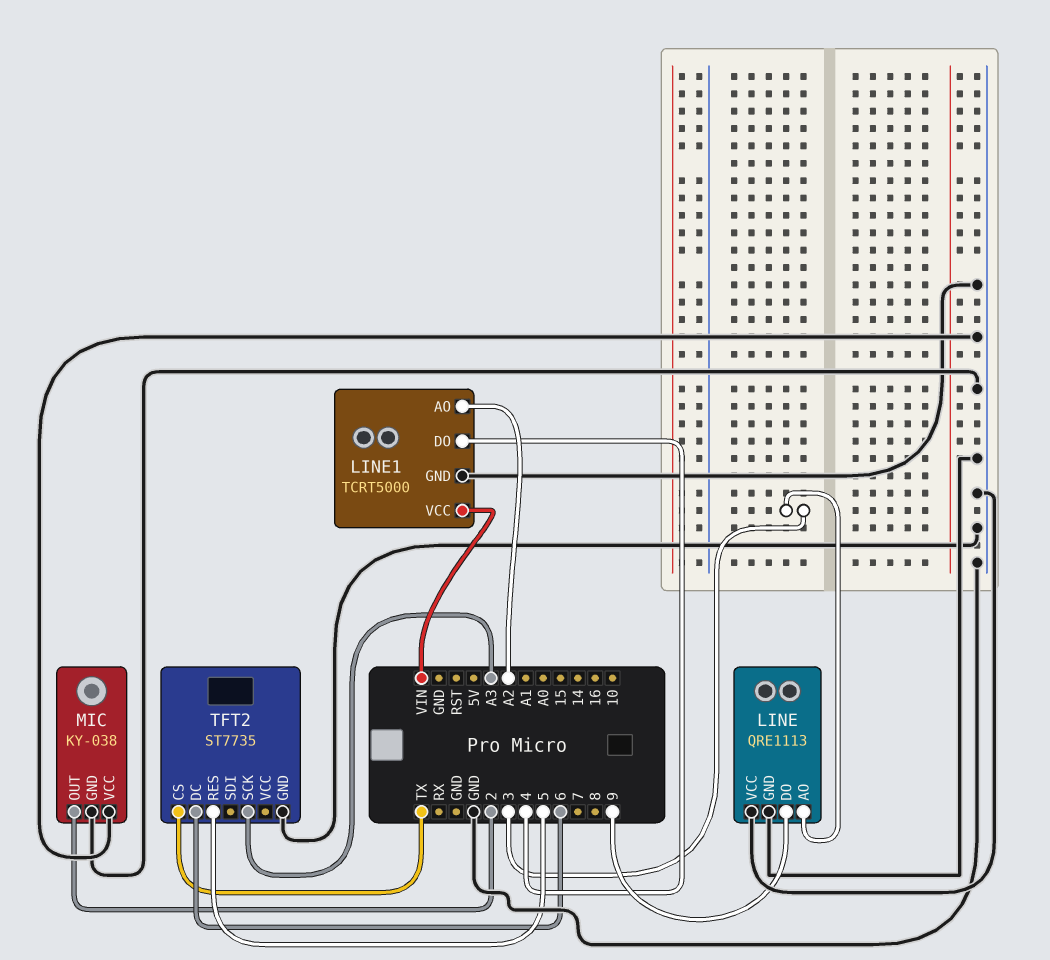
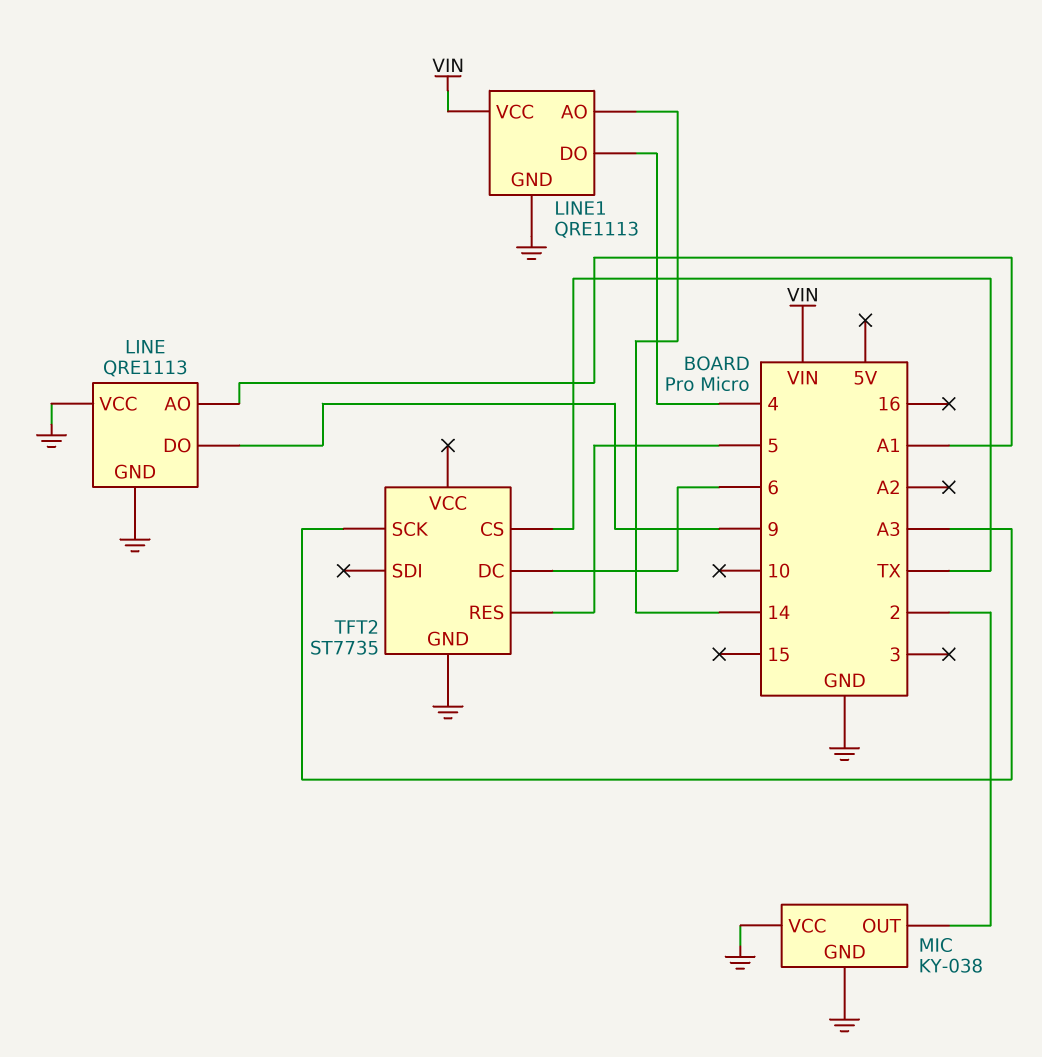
LINE pin AO: 3 -> A1
LINE1: TCRT5000 -> QRE1113
LINE1 pin AO: A2 -> 14

